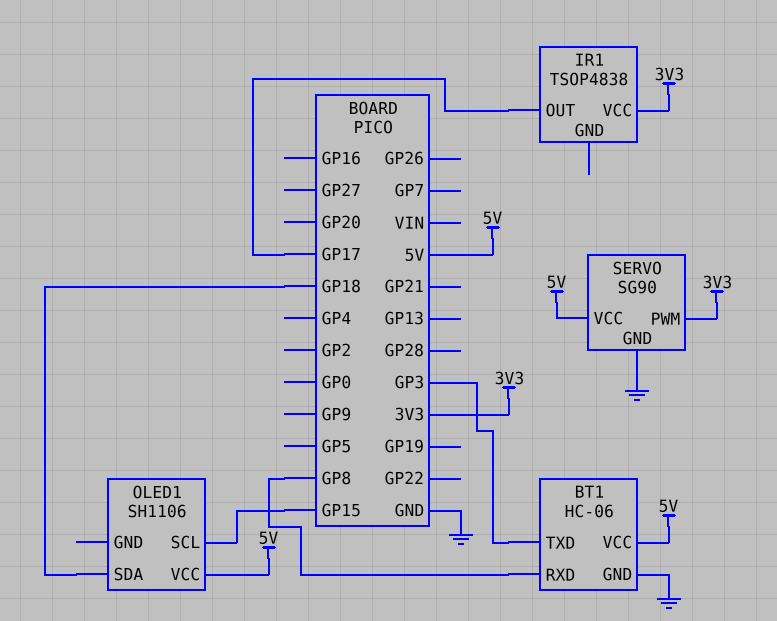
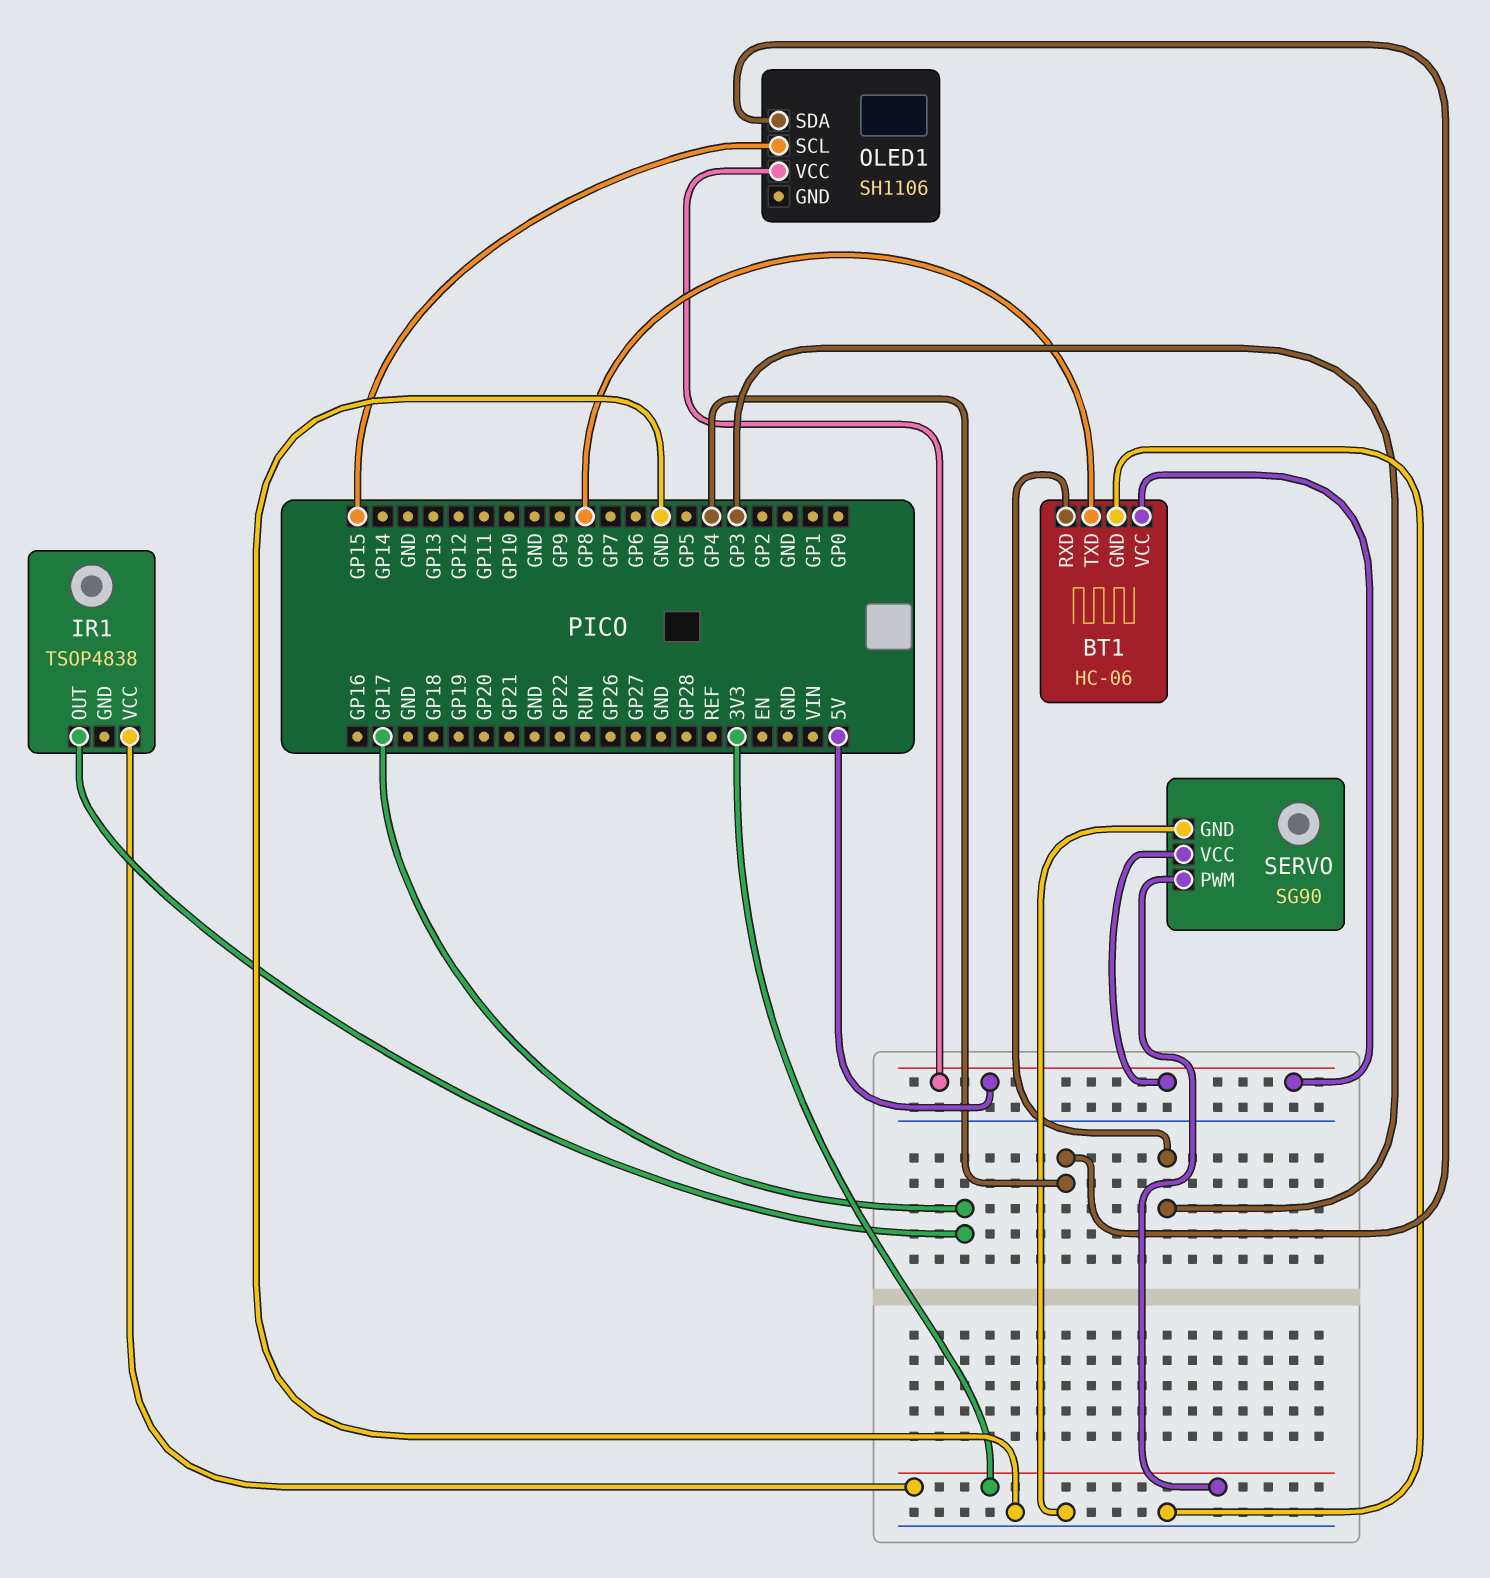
BT1 pin RXD: GP8 -> GP3
BT1 pin TXD: GP3 -> GP8
OLED1 pin SDA: GP18 -> GP4

